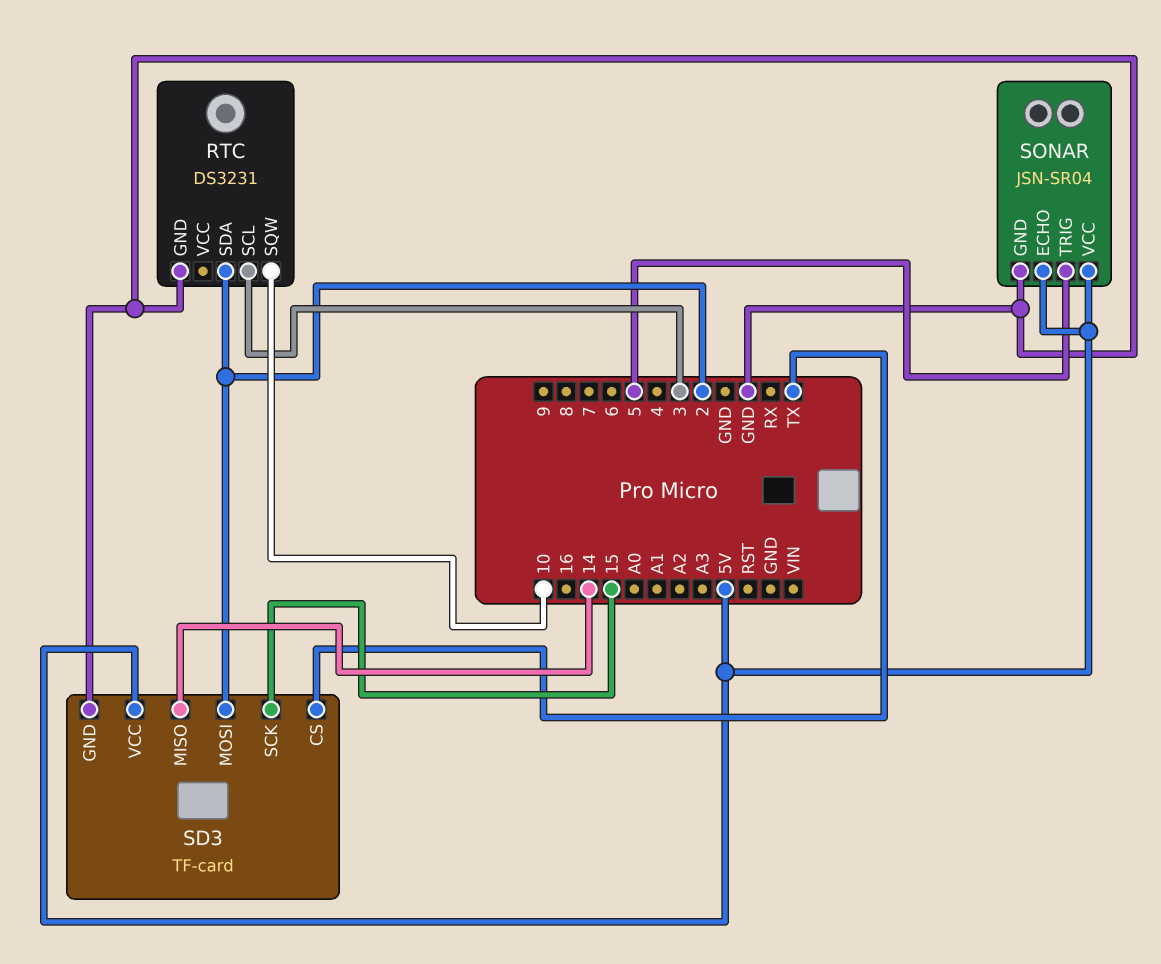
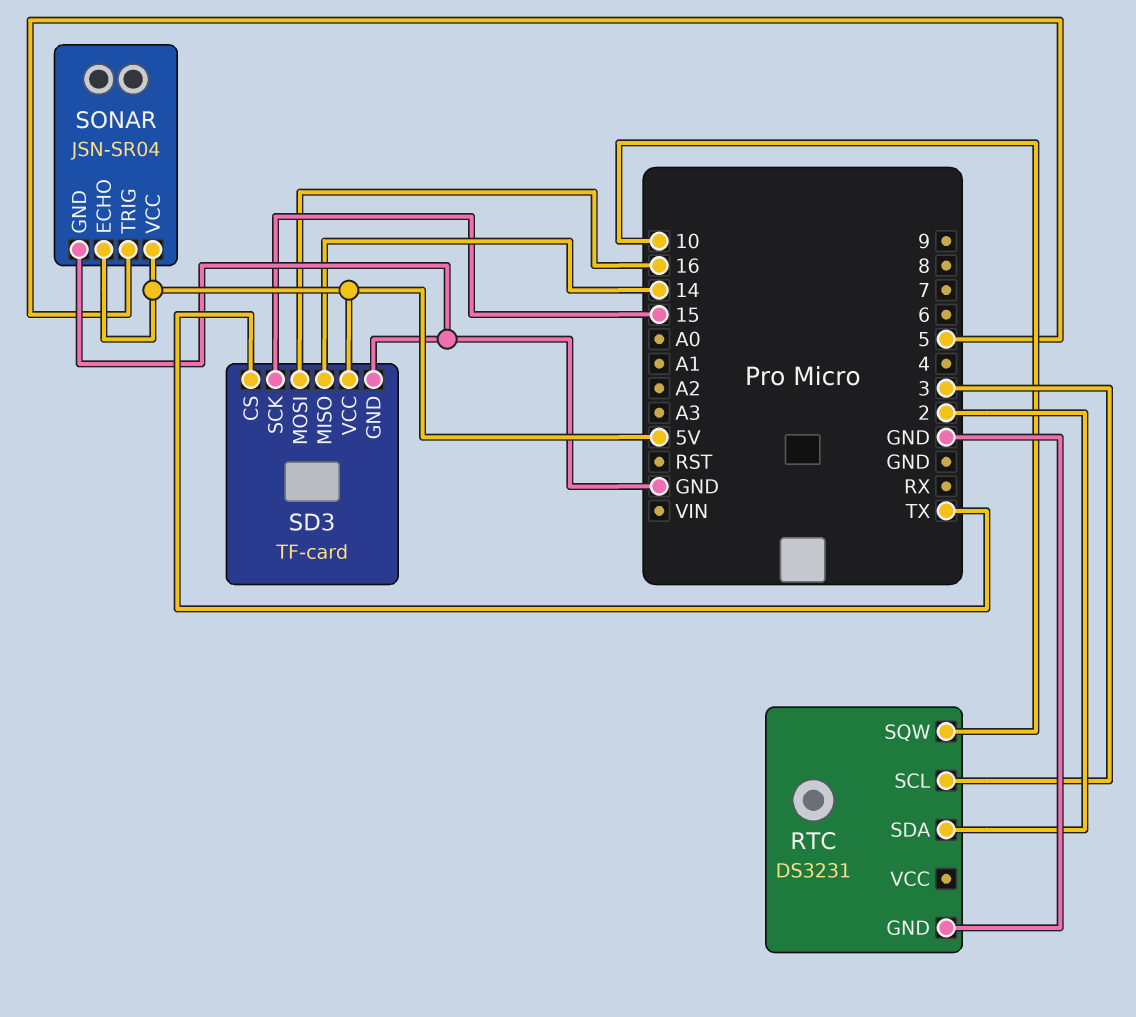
SD3 pin MOSI: 2 -> 16

